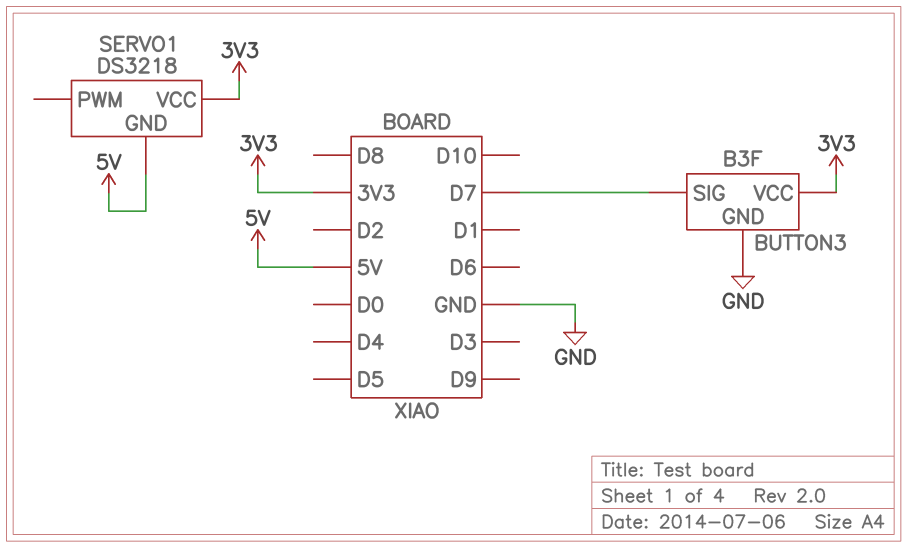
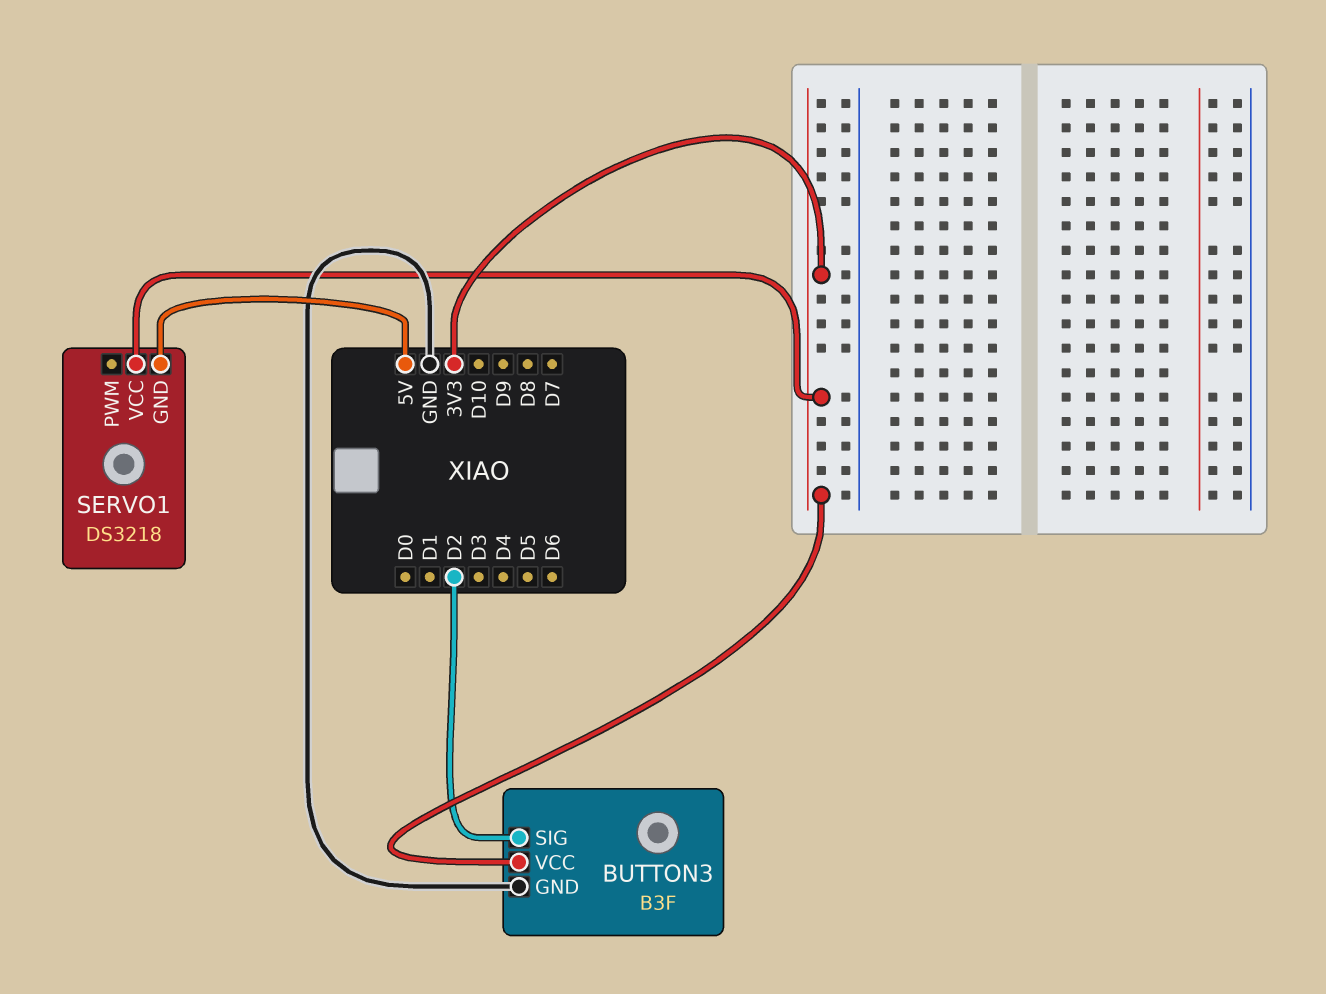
BUTTON3 pin SIG: D7 -> D2

